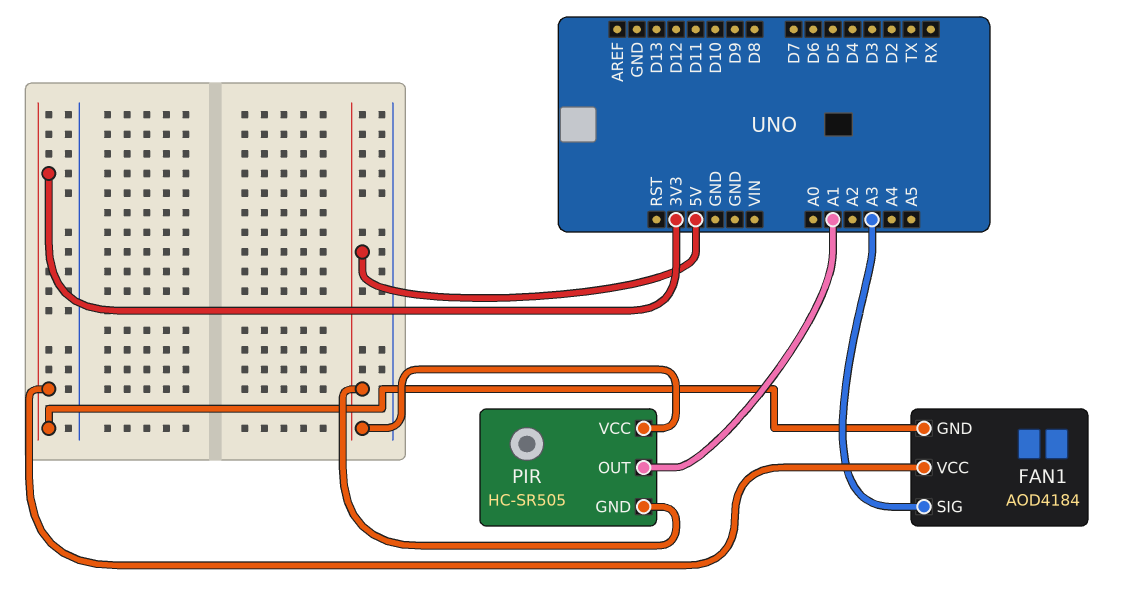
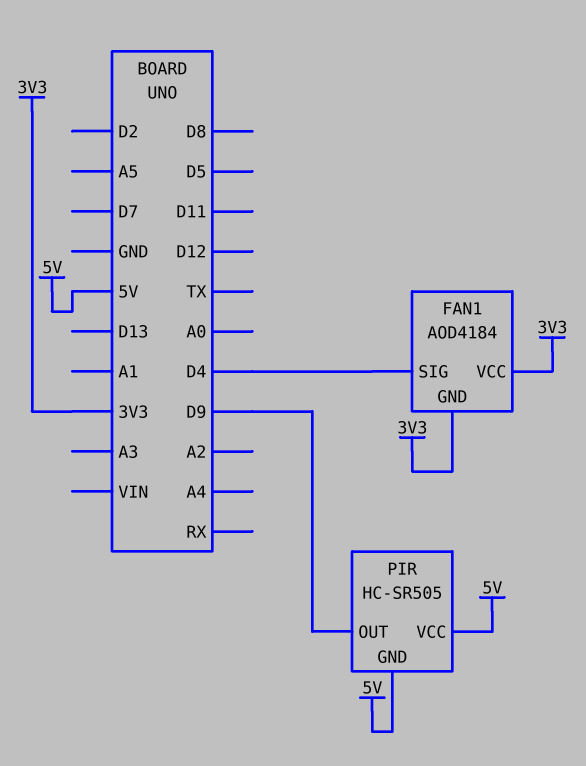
FAN1 pin SIG: A3 -> D4
PIR pin OUT: A1 -> D9

